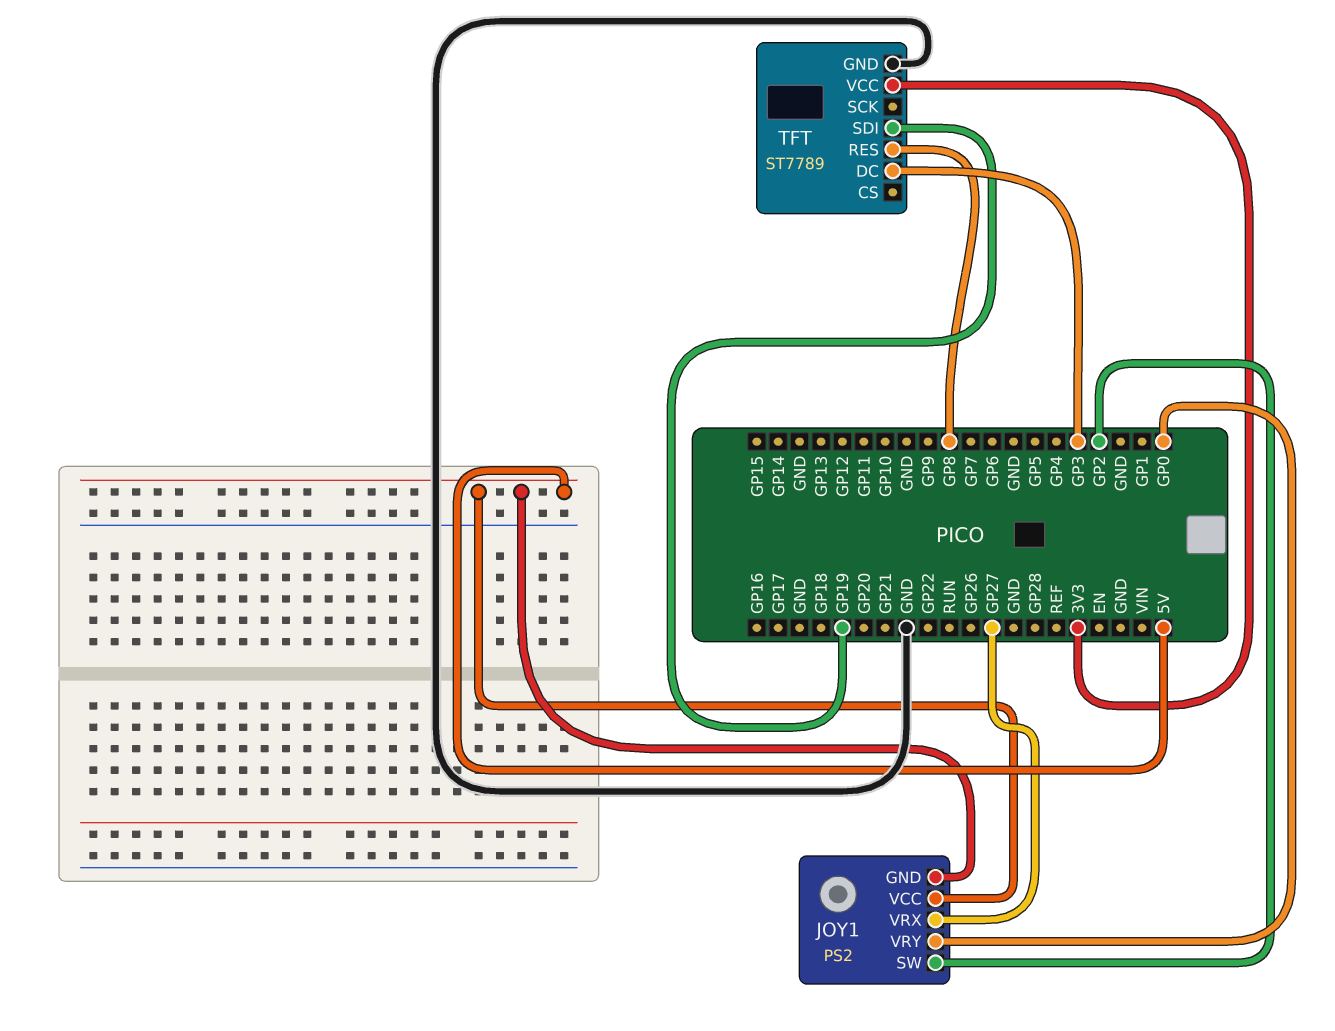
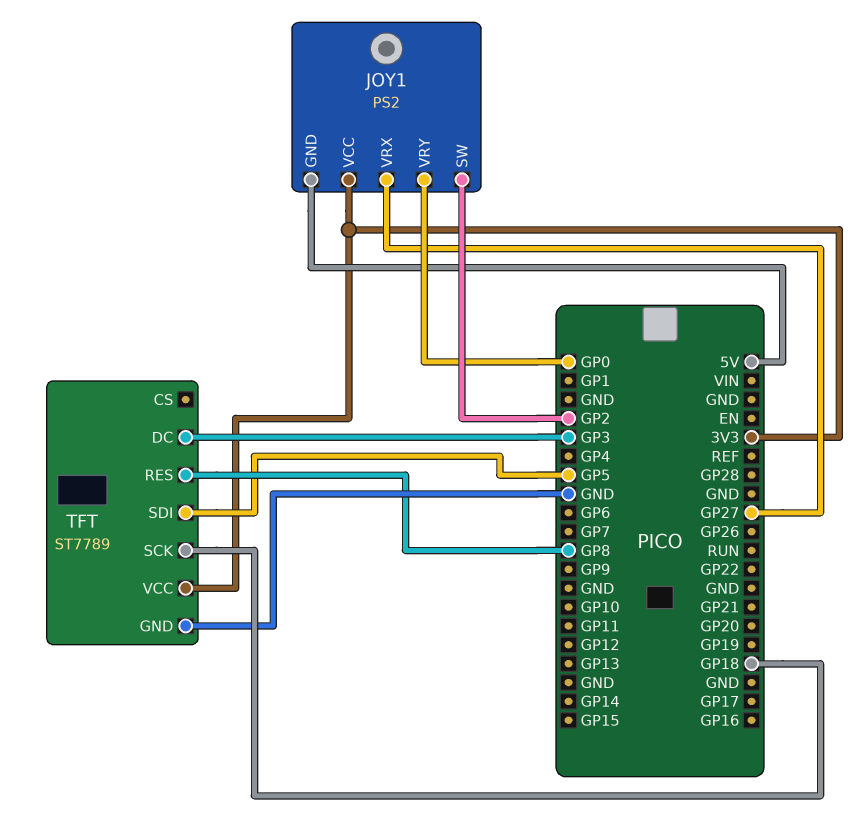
JOY1 pin VCC: 5V -> 3V3
TFT pin SCK: none -> GP18
TFT pin SDI: GP19 -> GP5

